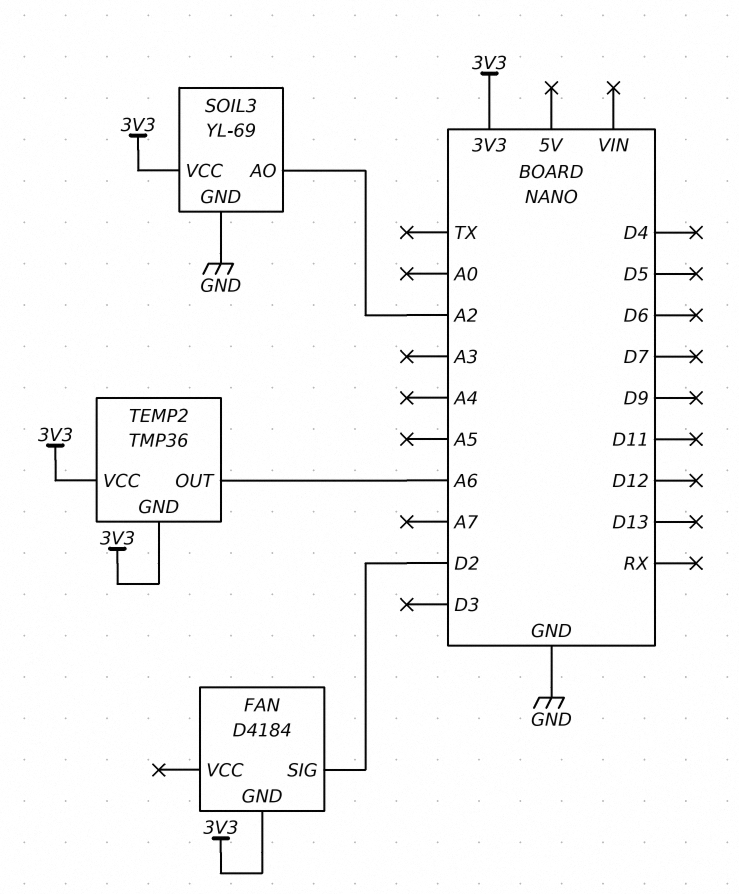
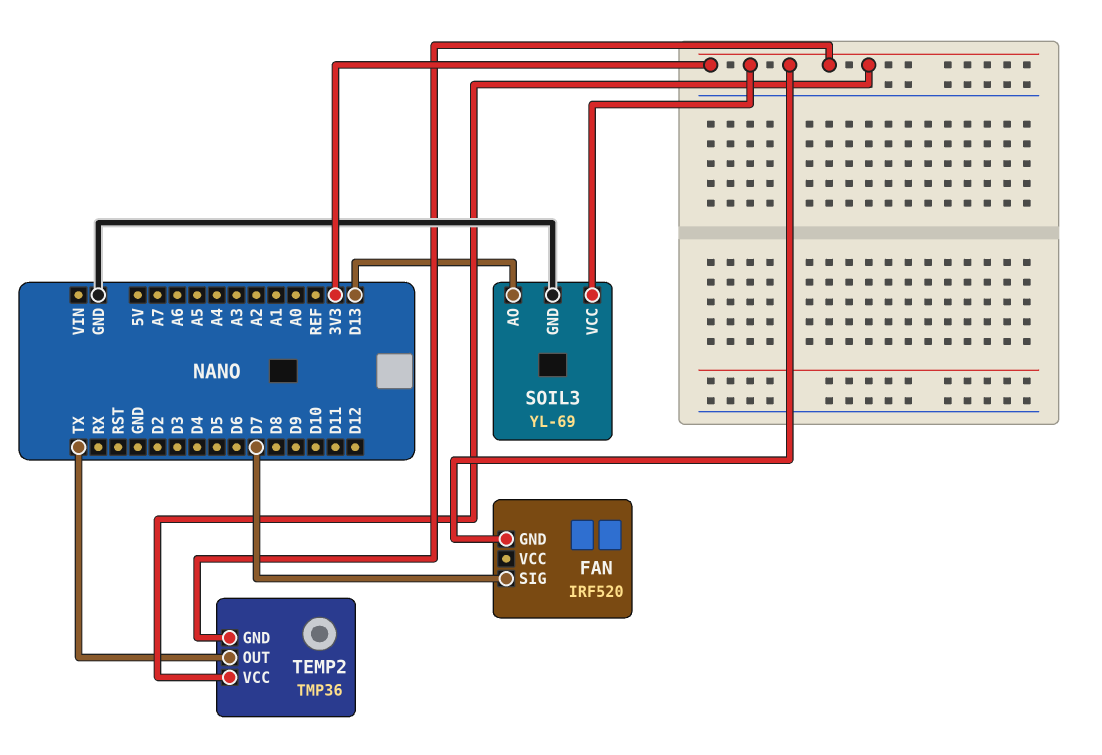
FAN: D4184 -> IRF520
FAN pin SIG: D2 -> D7
SOIL3 pin AO: A2 -> D13
TEMP2 pin OUT: A6 -> TX

